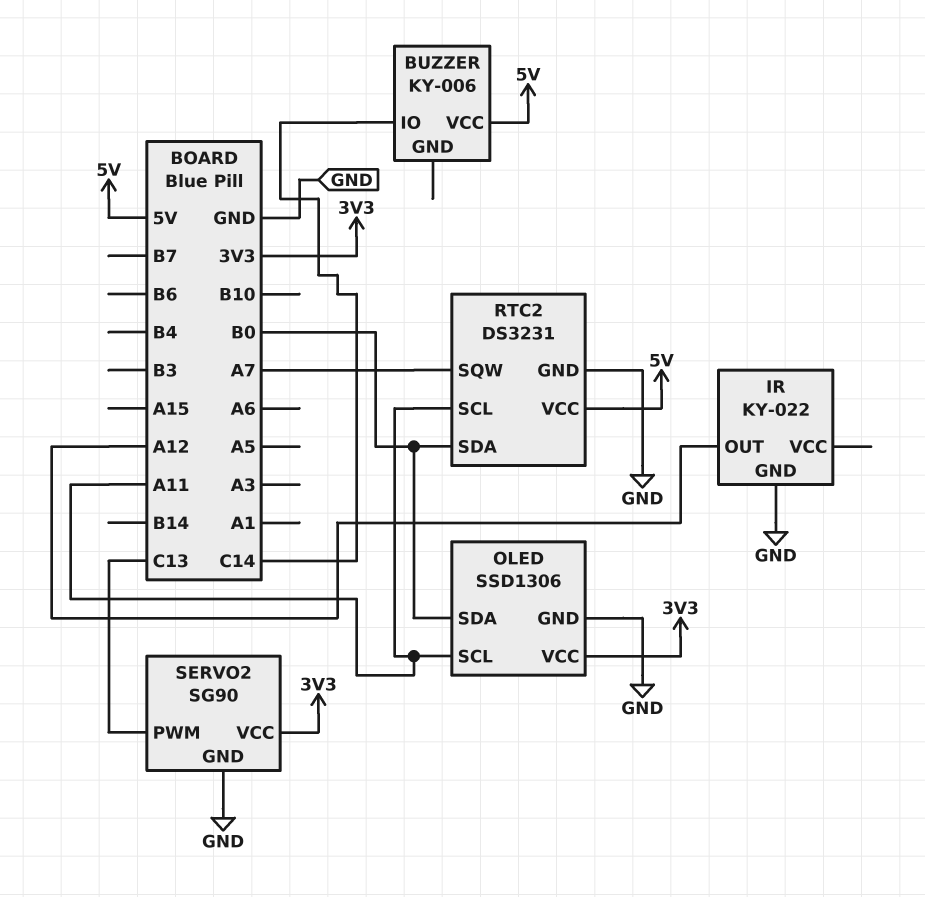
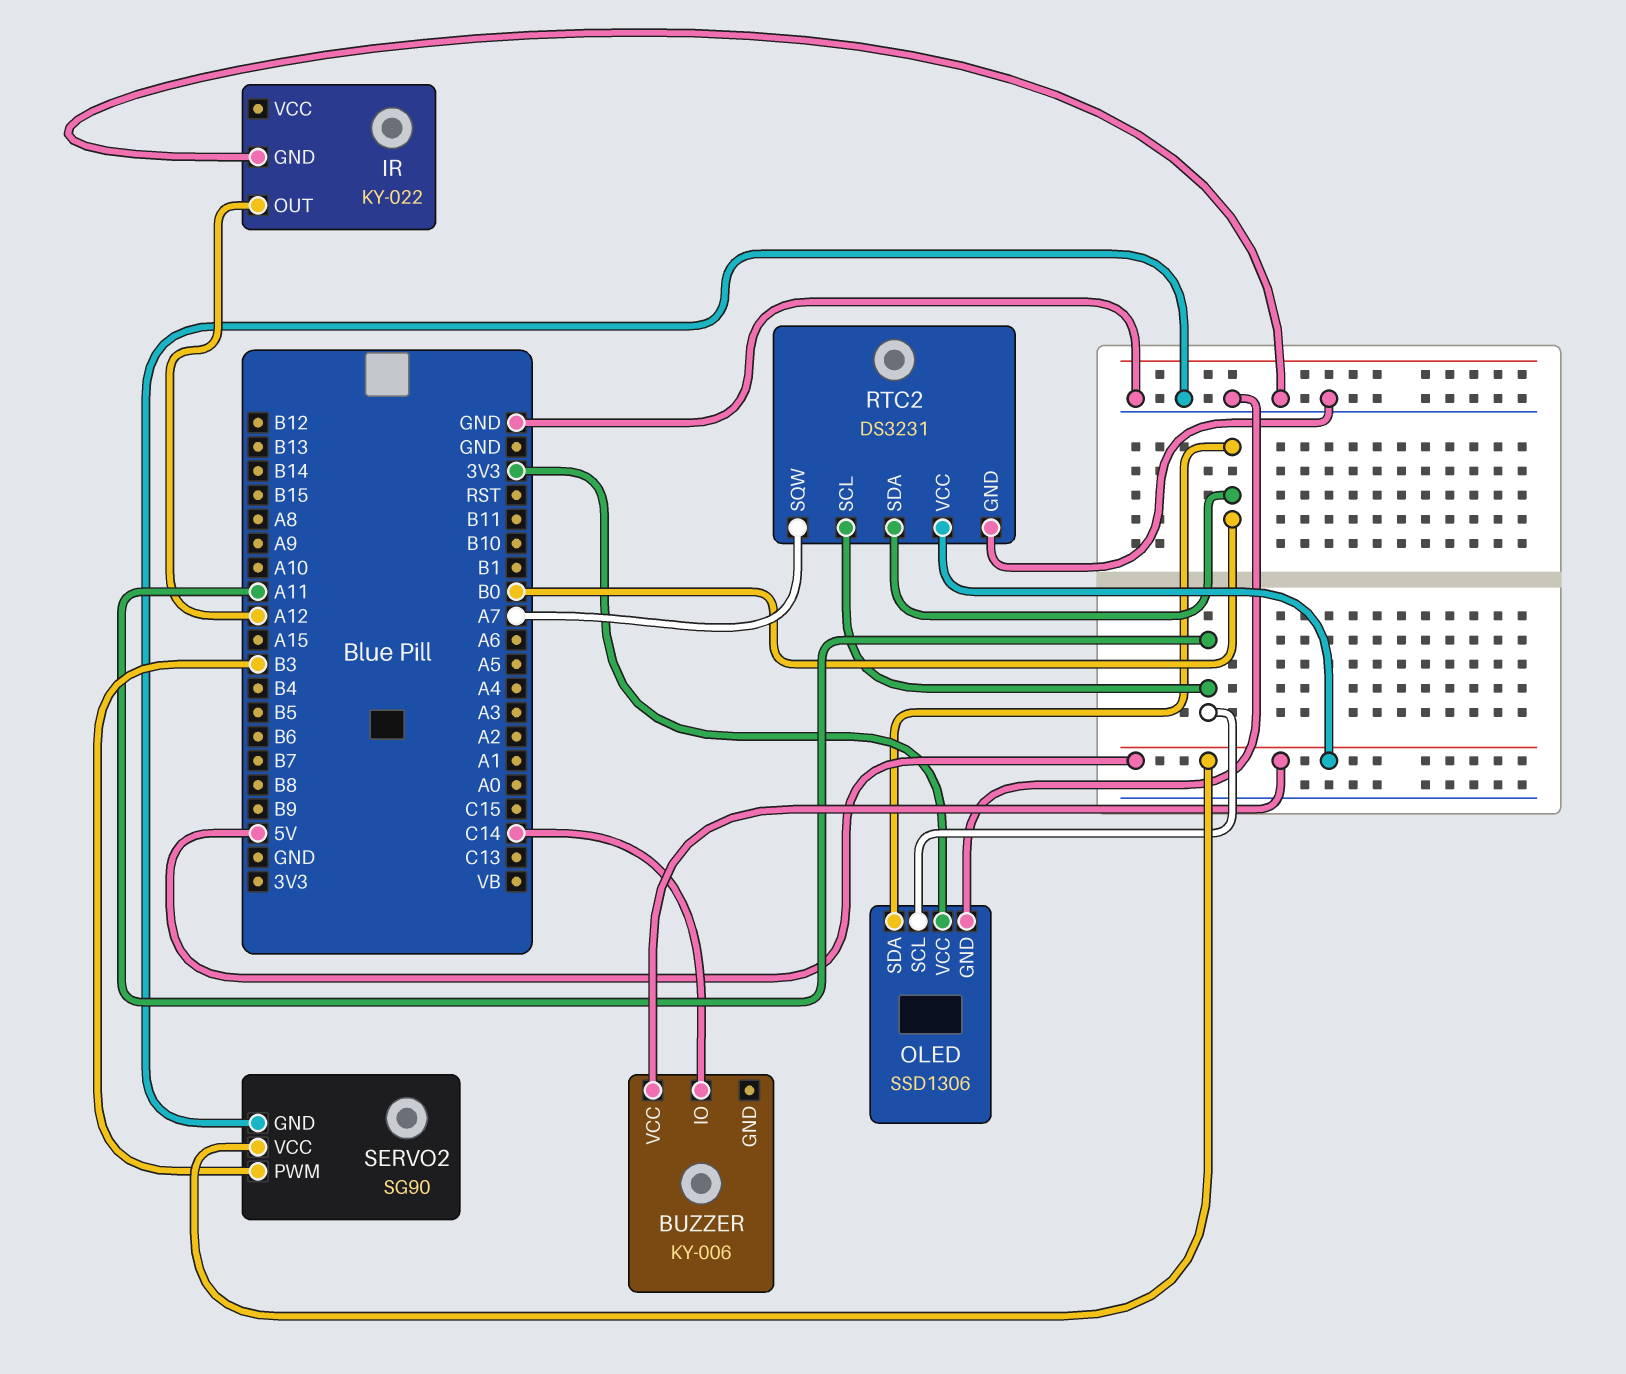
SERVO2 pin PWM: C13 -> B3
SERVO2 pin VCC: 3V3 -> 5V

